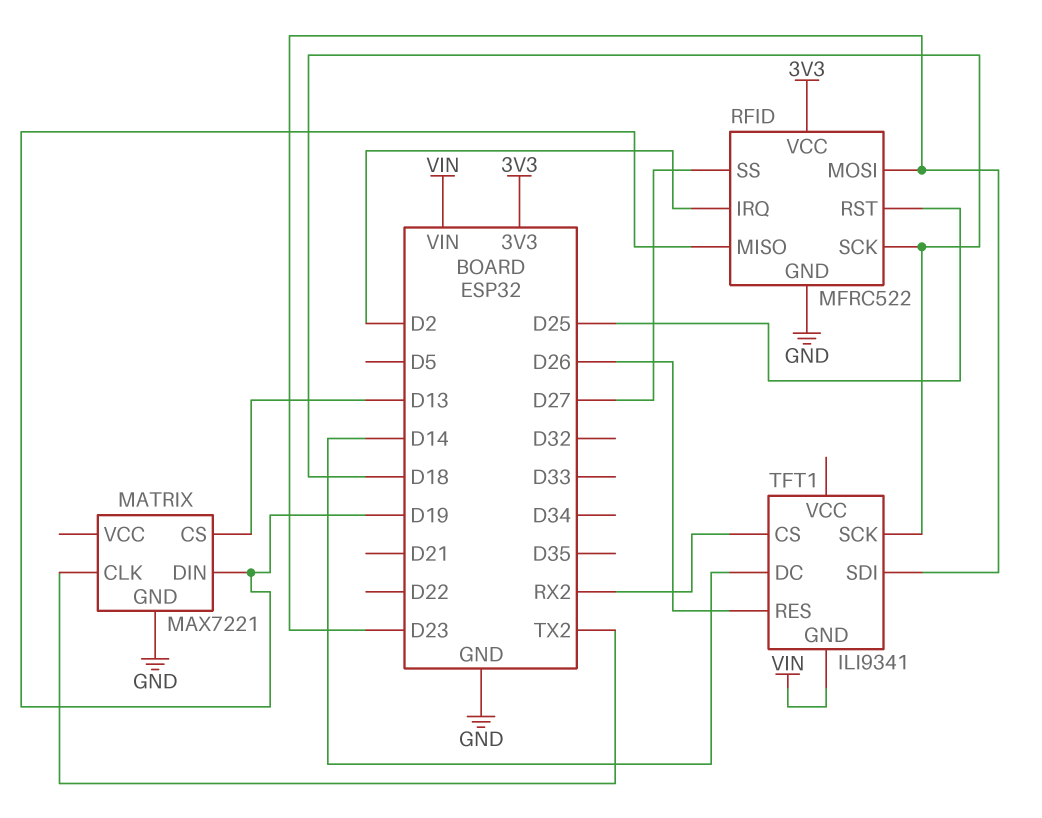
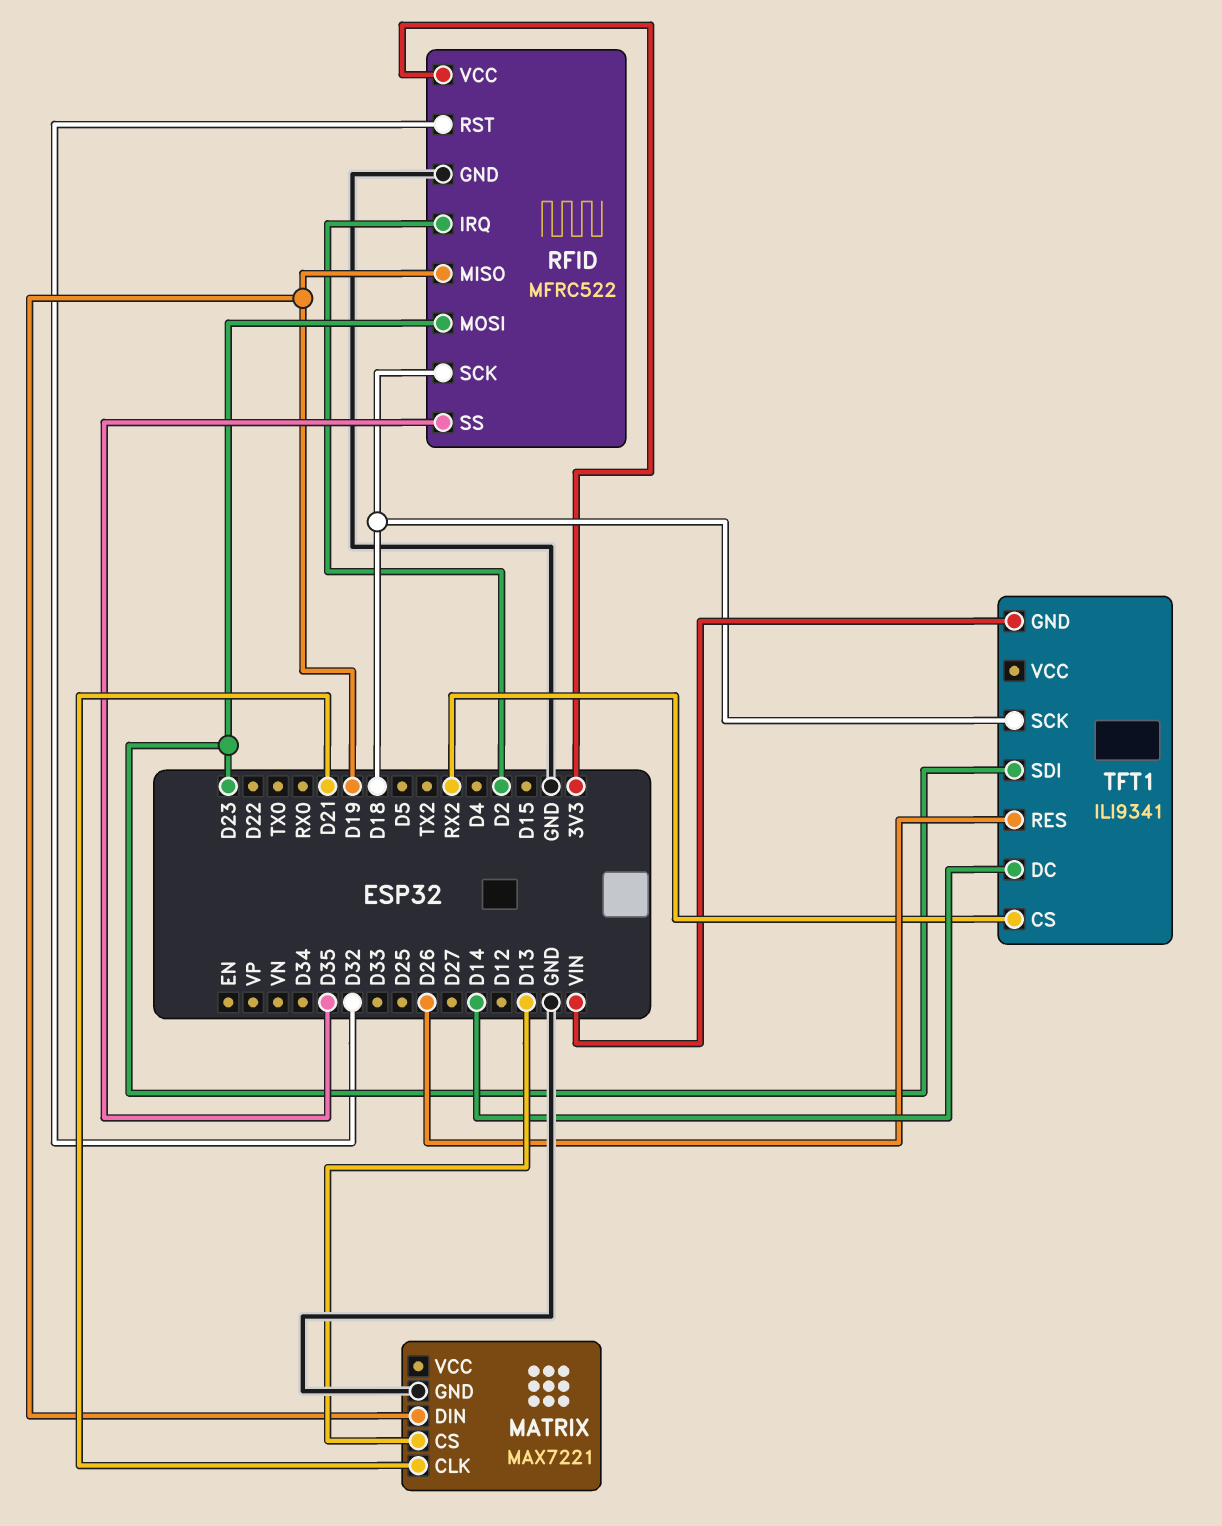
MATRIX pin CLK: TX2 -> D21
RFID pin RST: D25 -> D32
RFID pin SS: D27 -> D35

